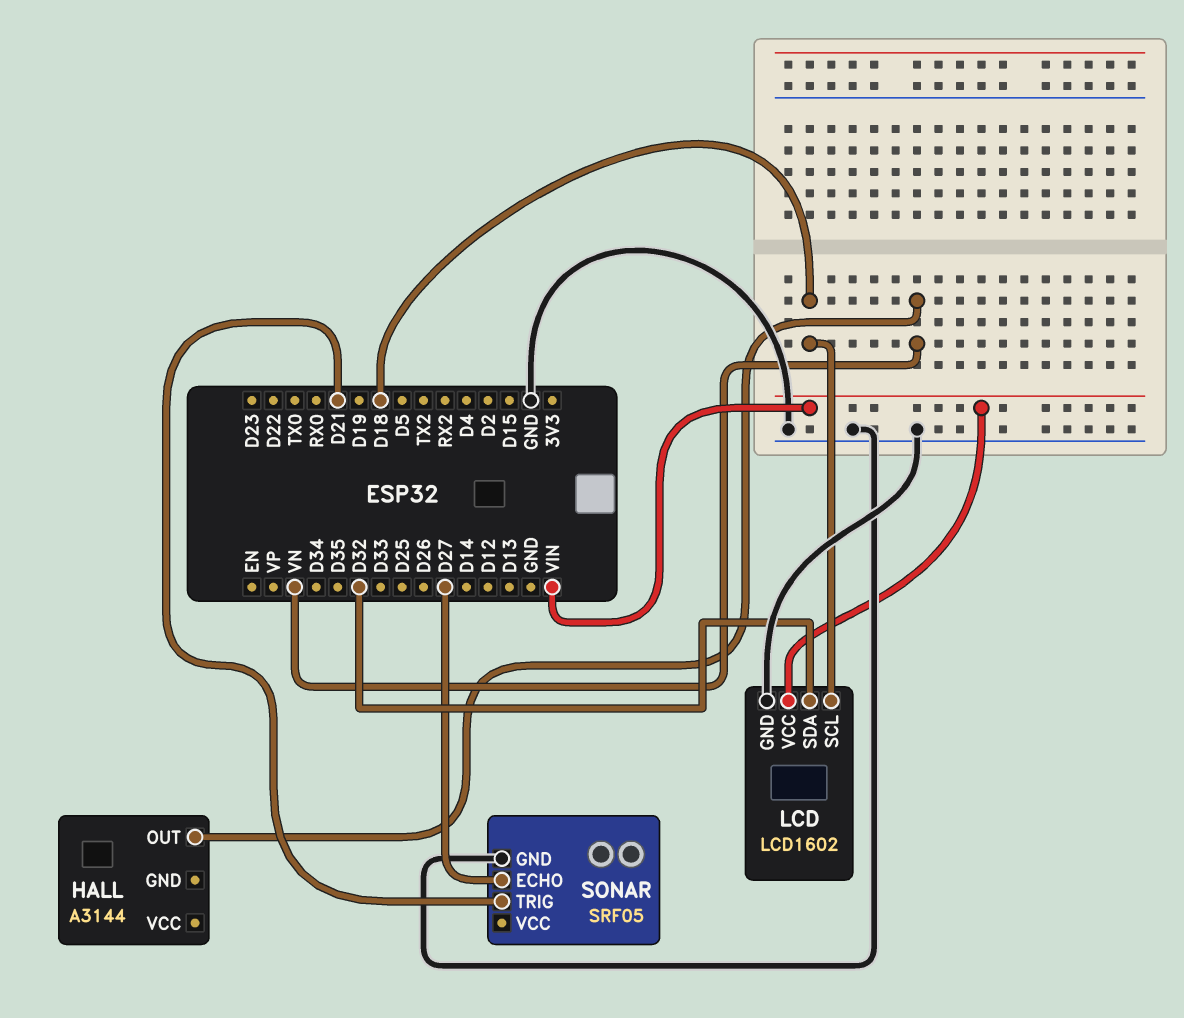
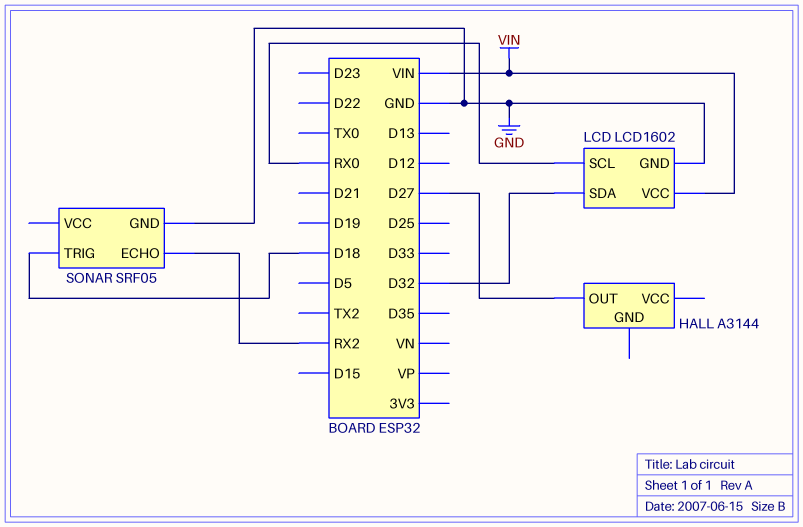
HALL pin OUT: VN -> D27
LCD pin SCL: D18 -> RX0
SONAR pin ECHO: D27 -> RX2
SONAR pin TRIG: D21 -> D18

